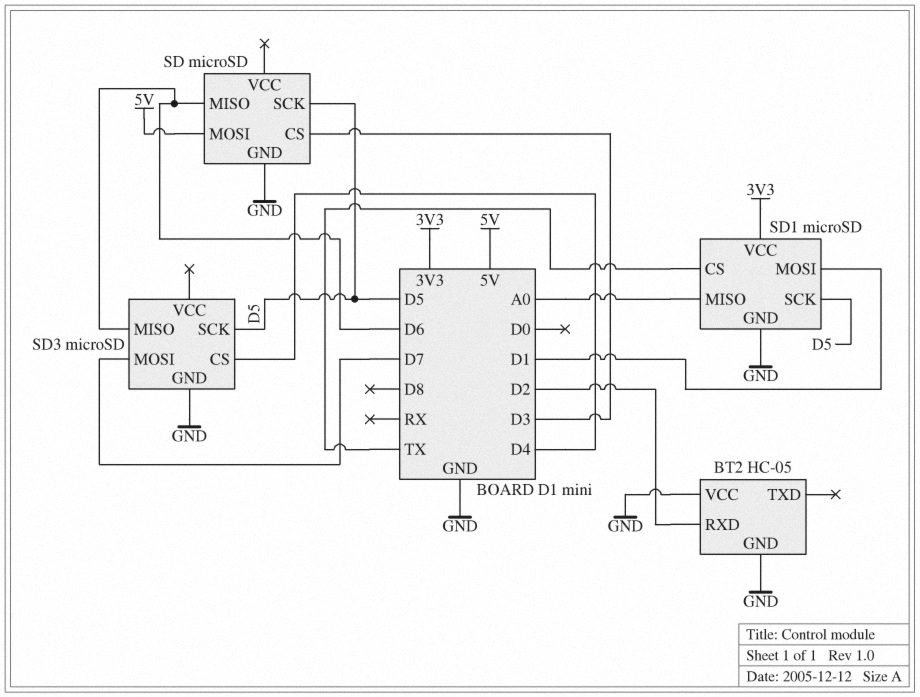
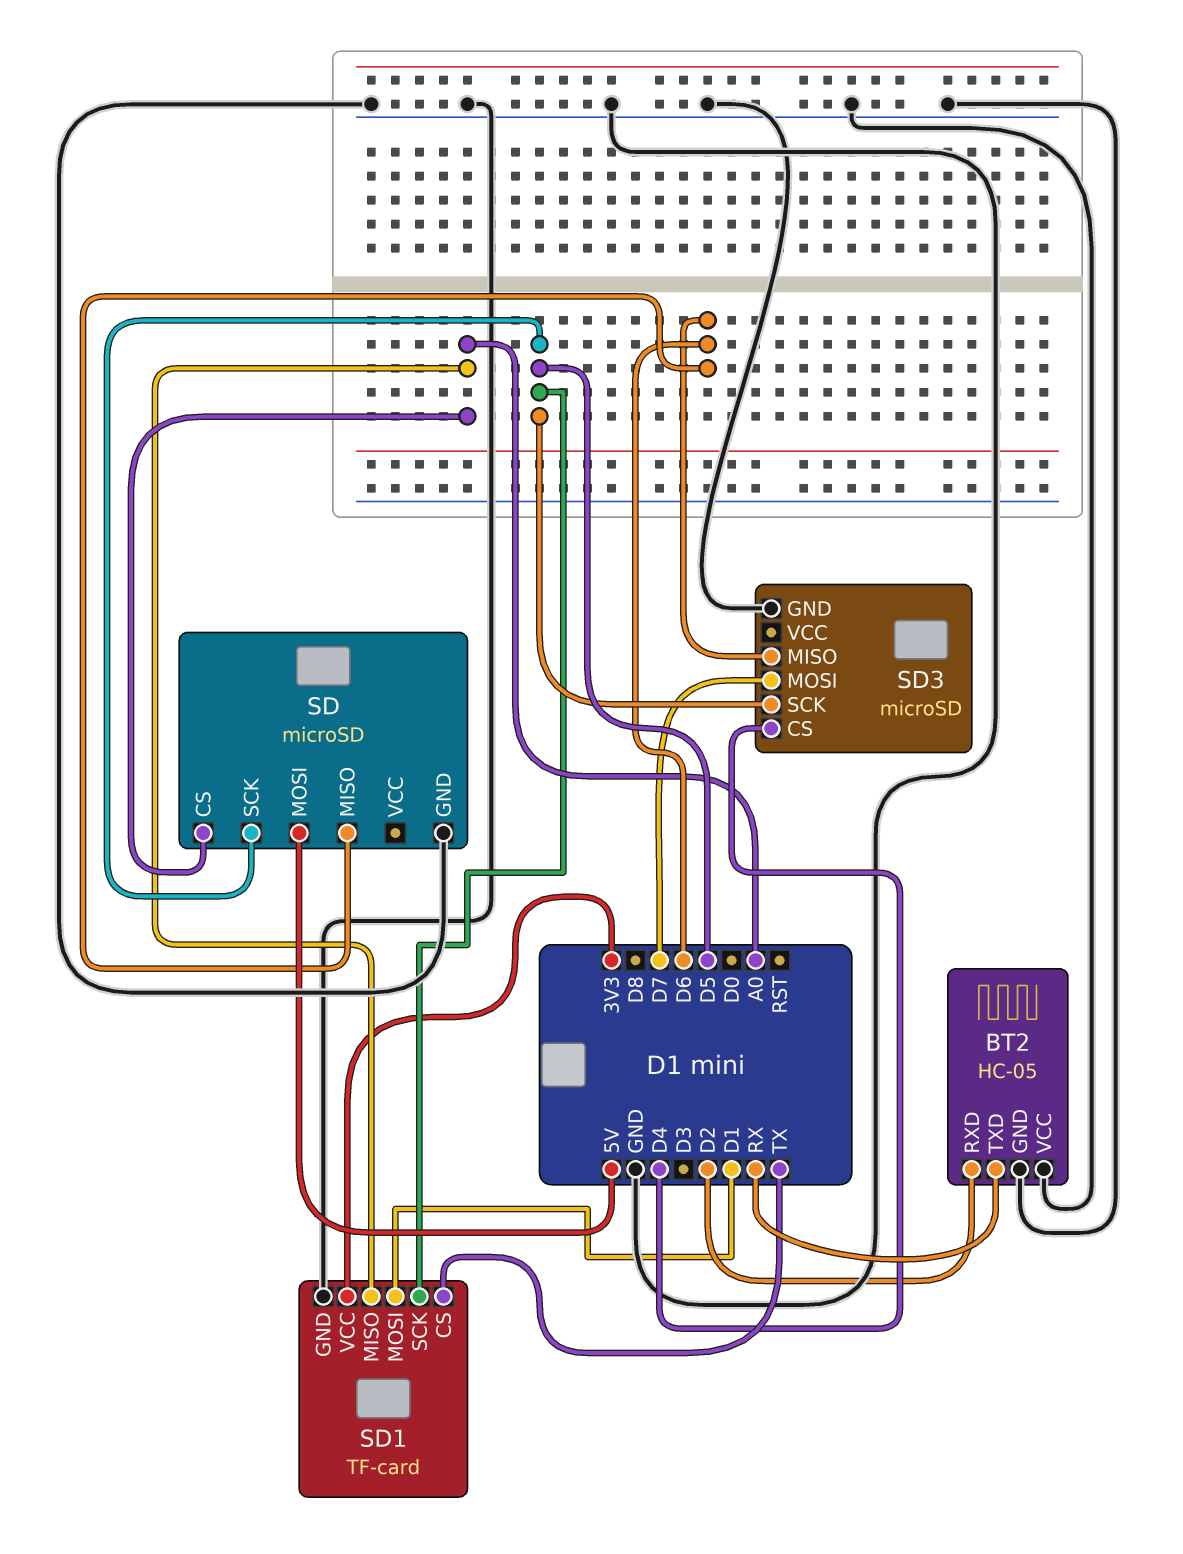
BT2 pin TXD: none -> RX
SD pin CS: D3 -> A0
SD1: microSD -> TF-card

